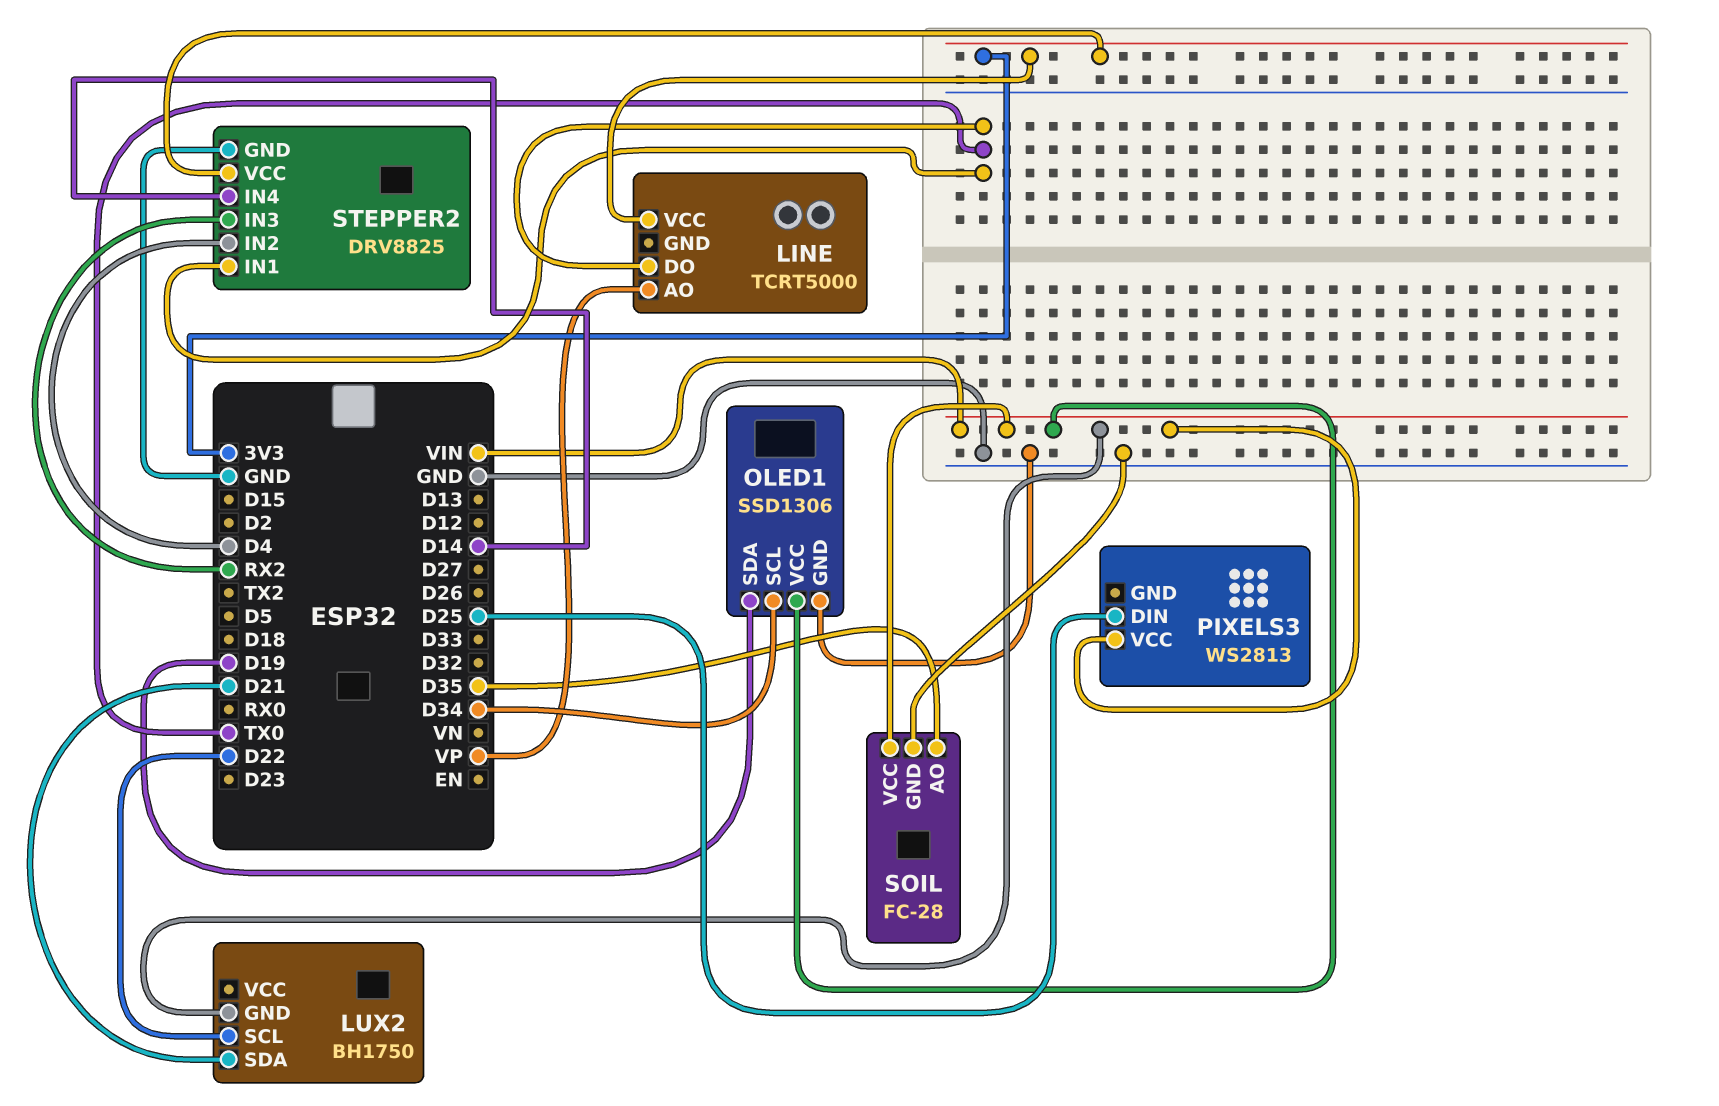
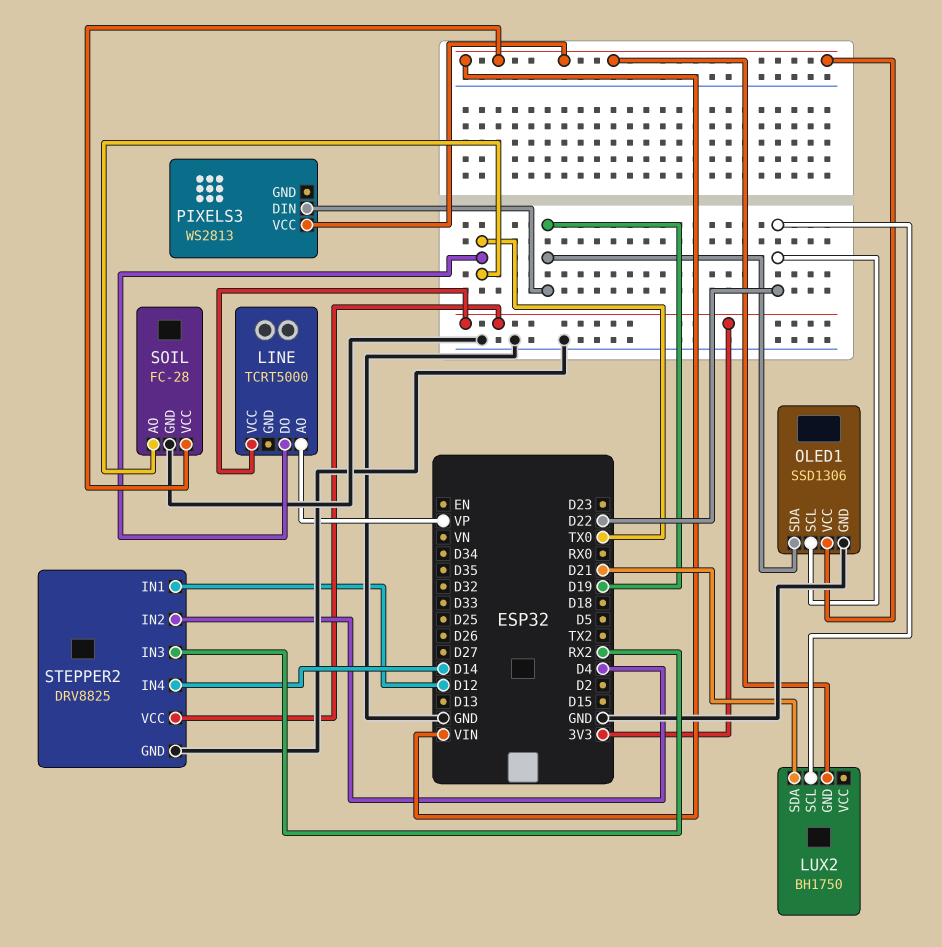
OLED1 pin SCL: D34 -> D22
PIXELS3 pin DIN: D25 -> D19
SOIL pin AO: D35 -> TX0
STEPPER2 pin IN1: TX0 -> D12

